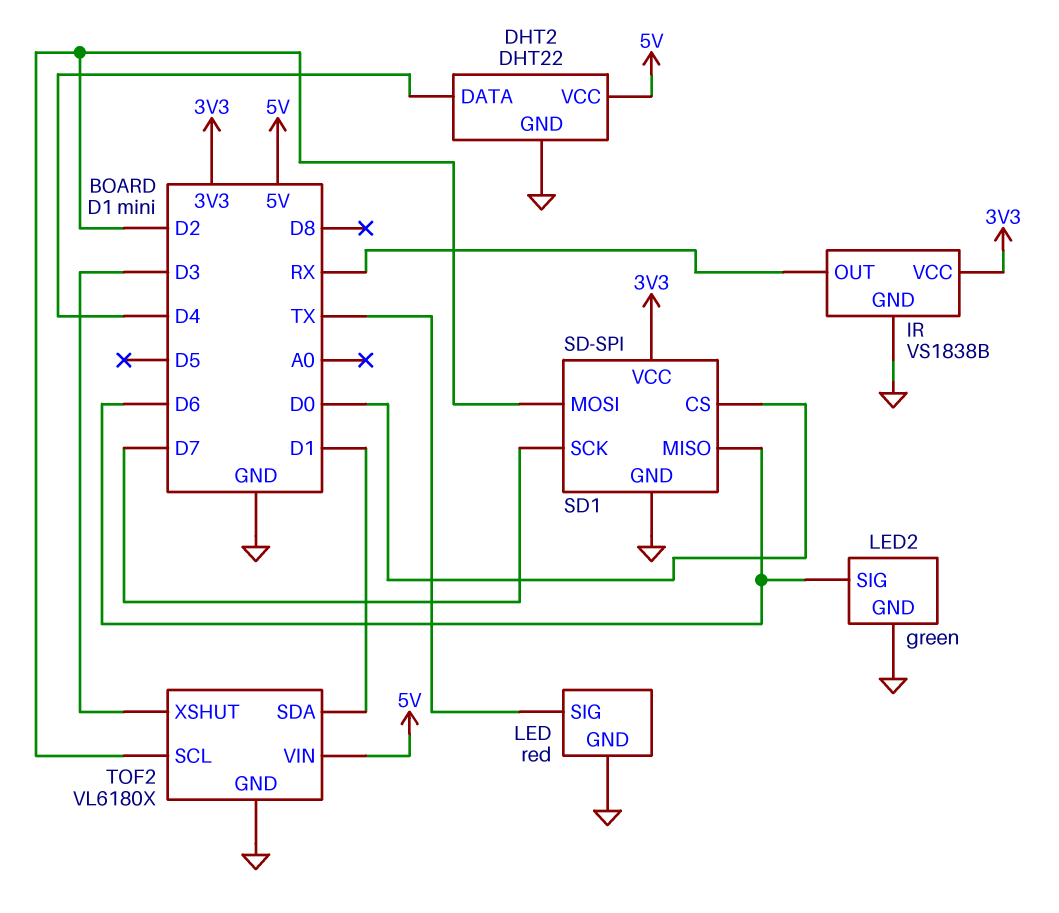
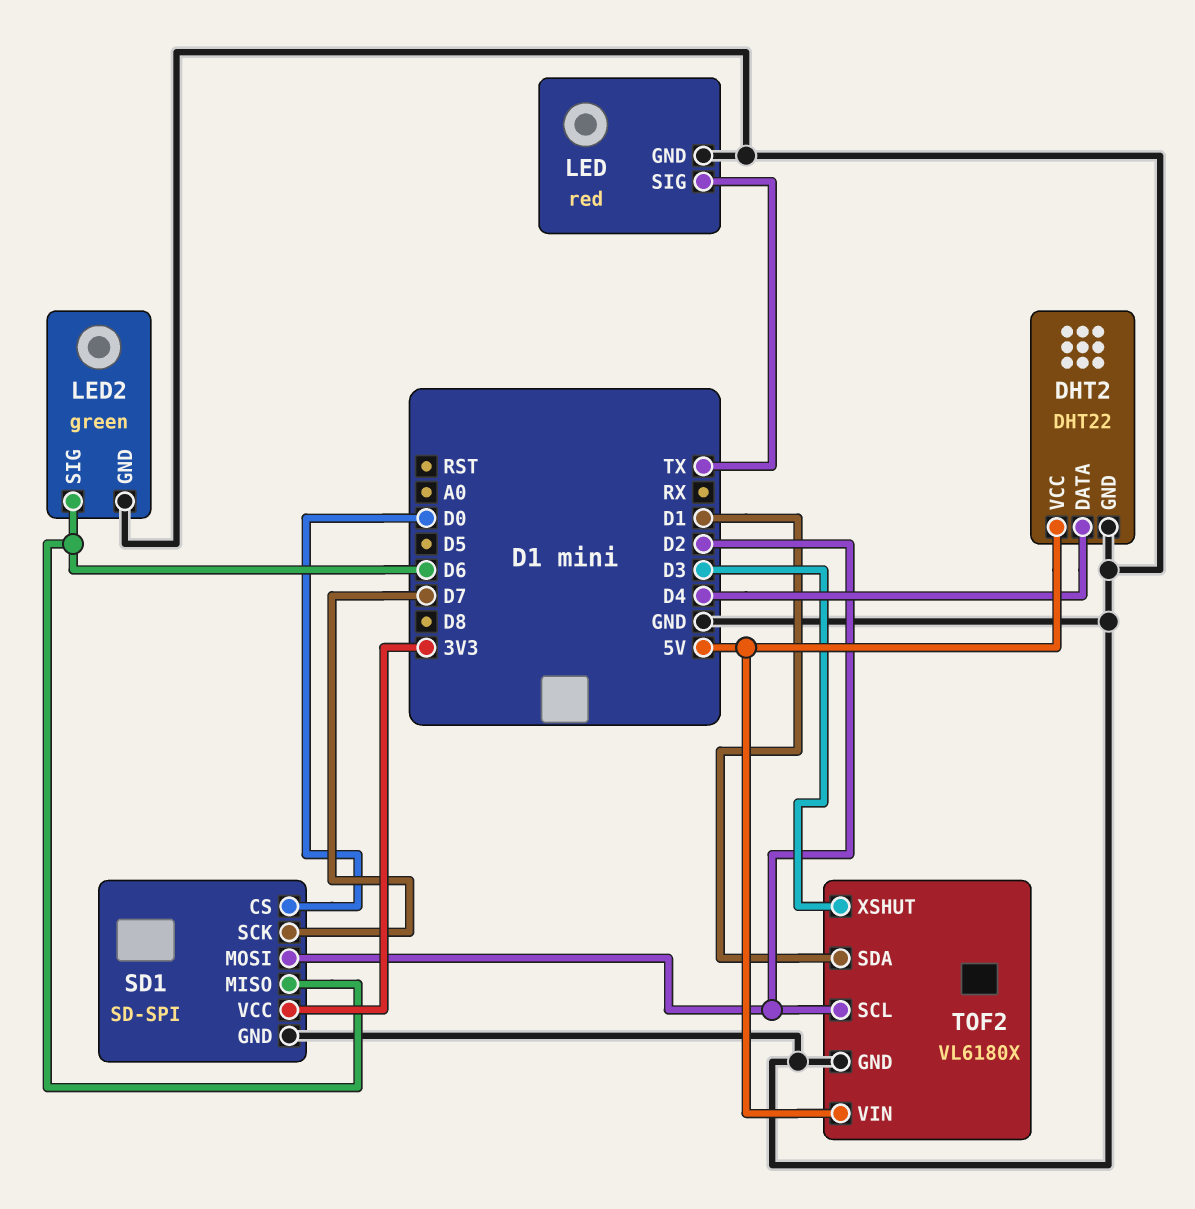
IR: VS1838B -> none
IR pin GND: GND -> none
IR pin OUT: RX -> none
IR pin VCC: 3V3 -> none

